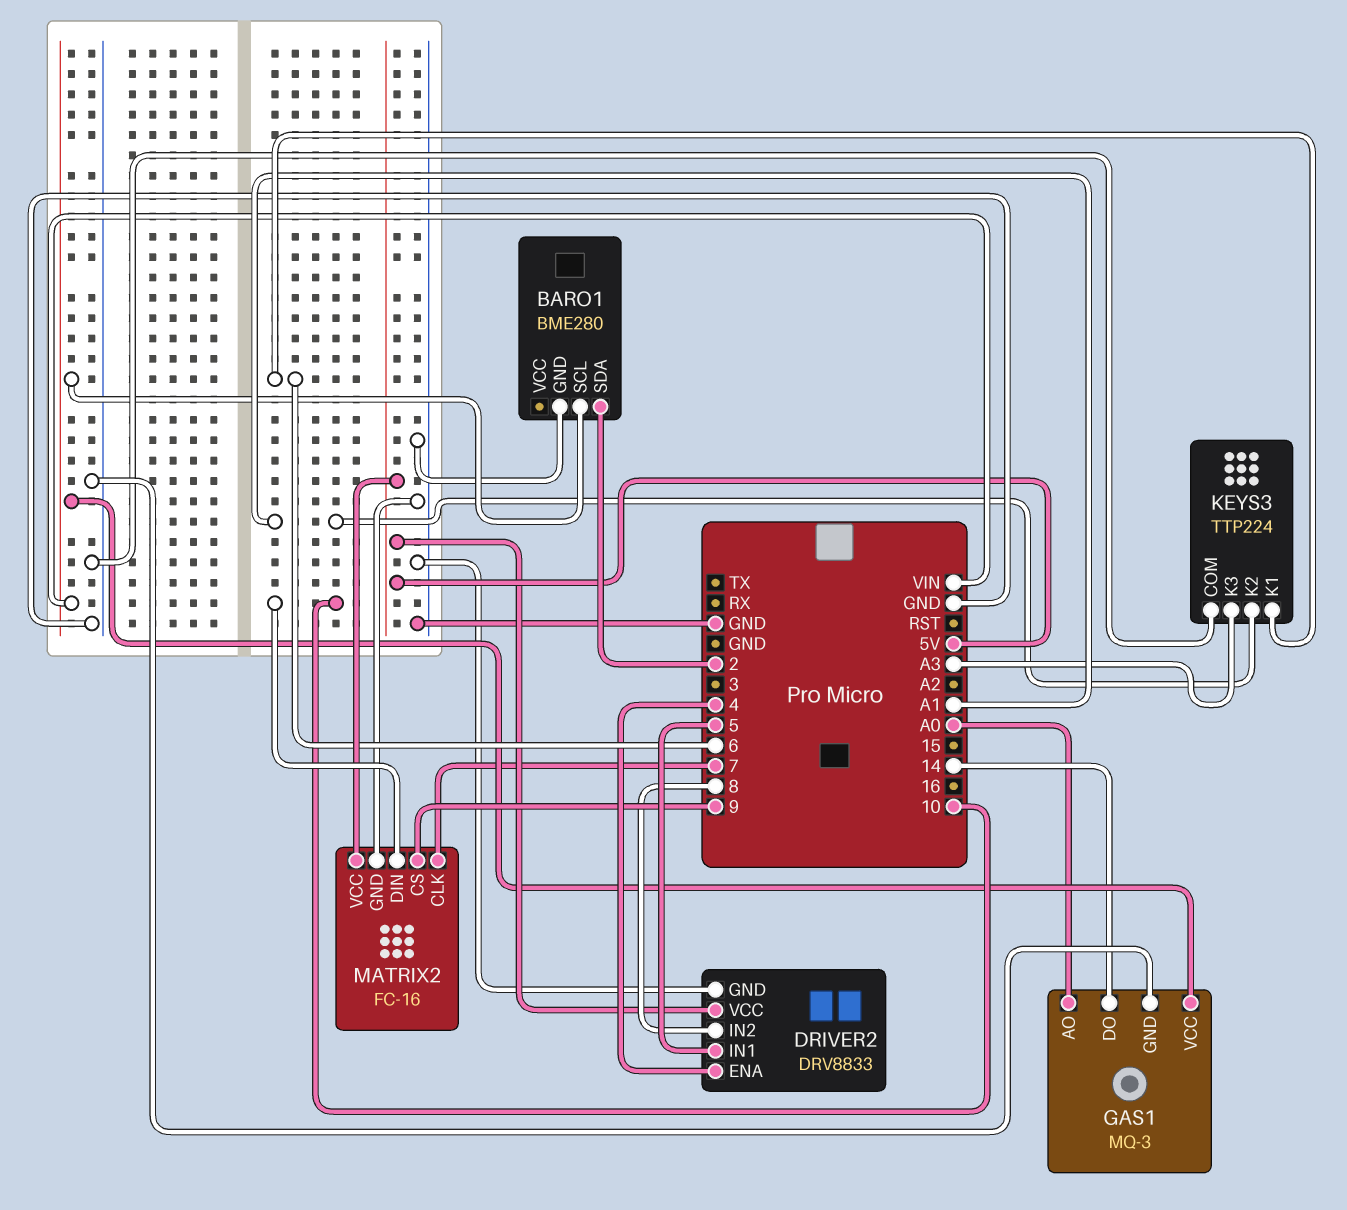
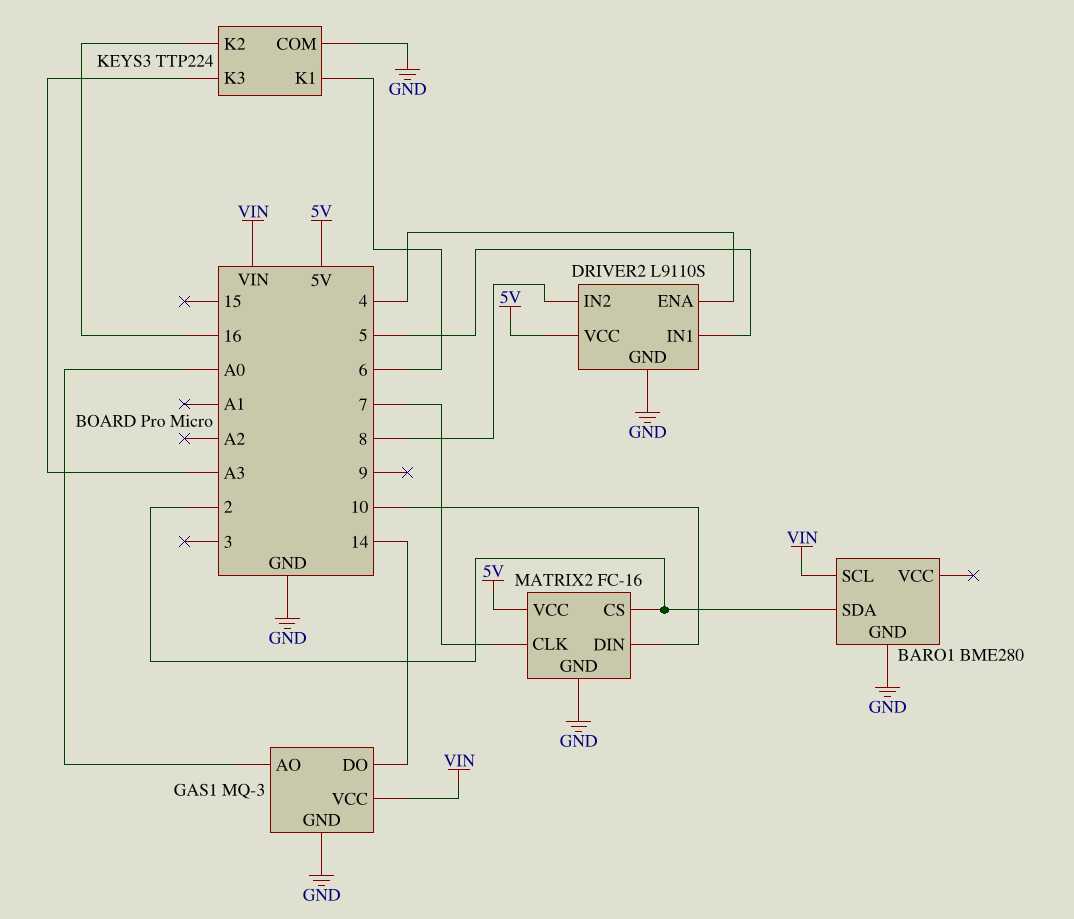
DRIVER2: DRV8833 -> L9110S
KEYS3 pin K2: A1 -> 16
MATRIX2 pin CS: 9 -> 2

